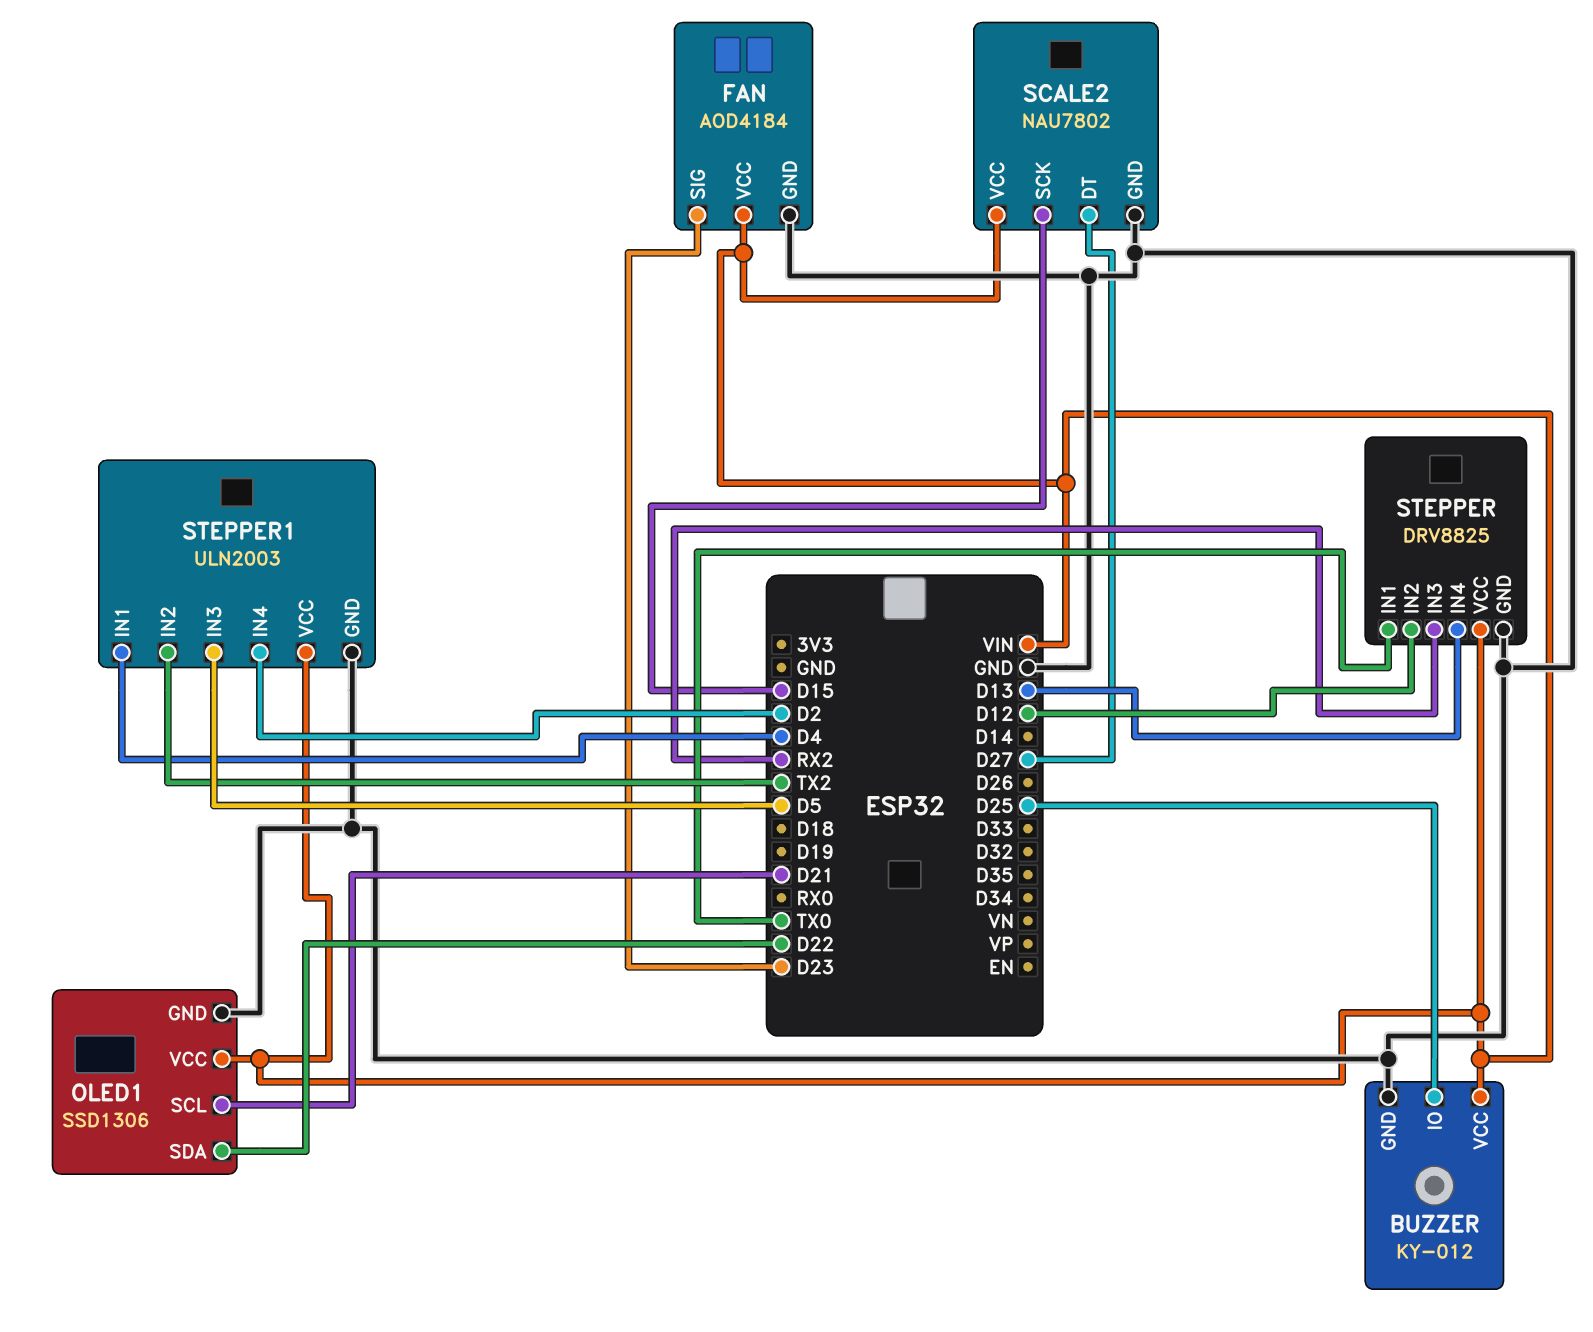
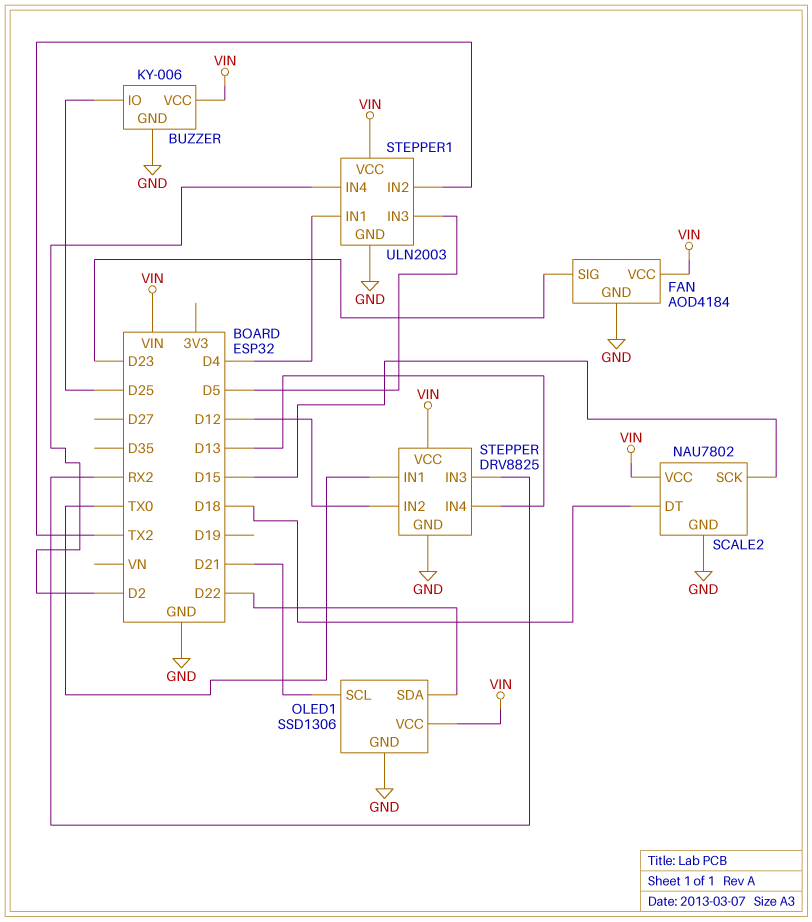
BUZZER: KY-012 -> KY-006
SCALE2 pin DT: D27 -> D18

